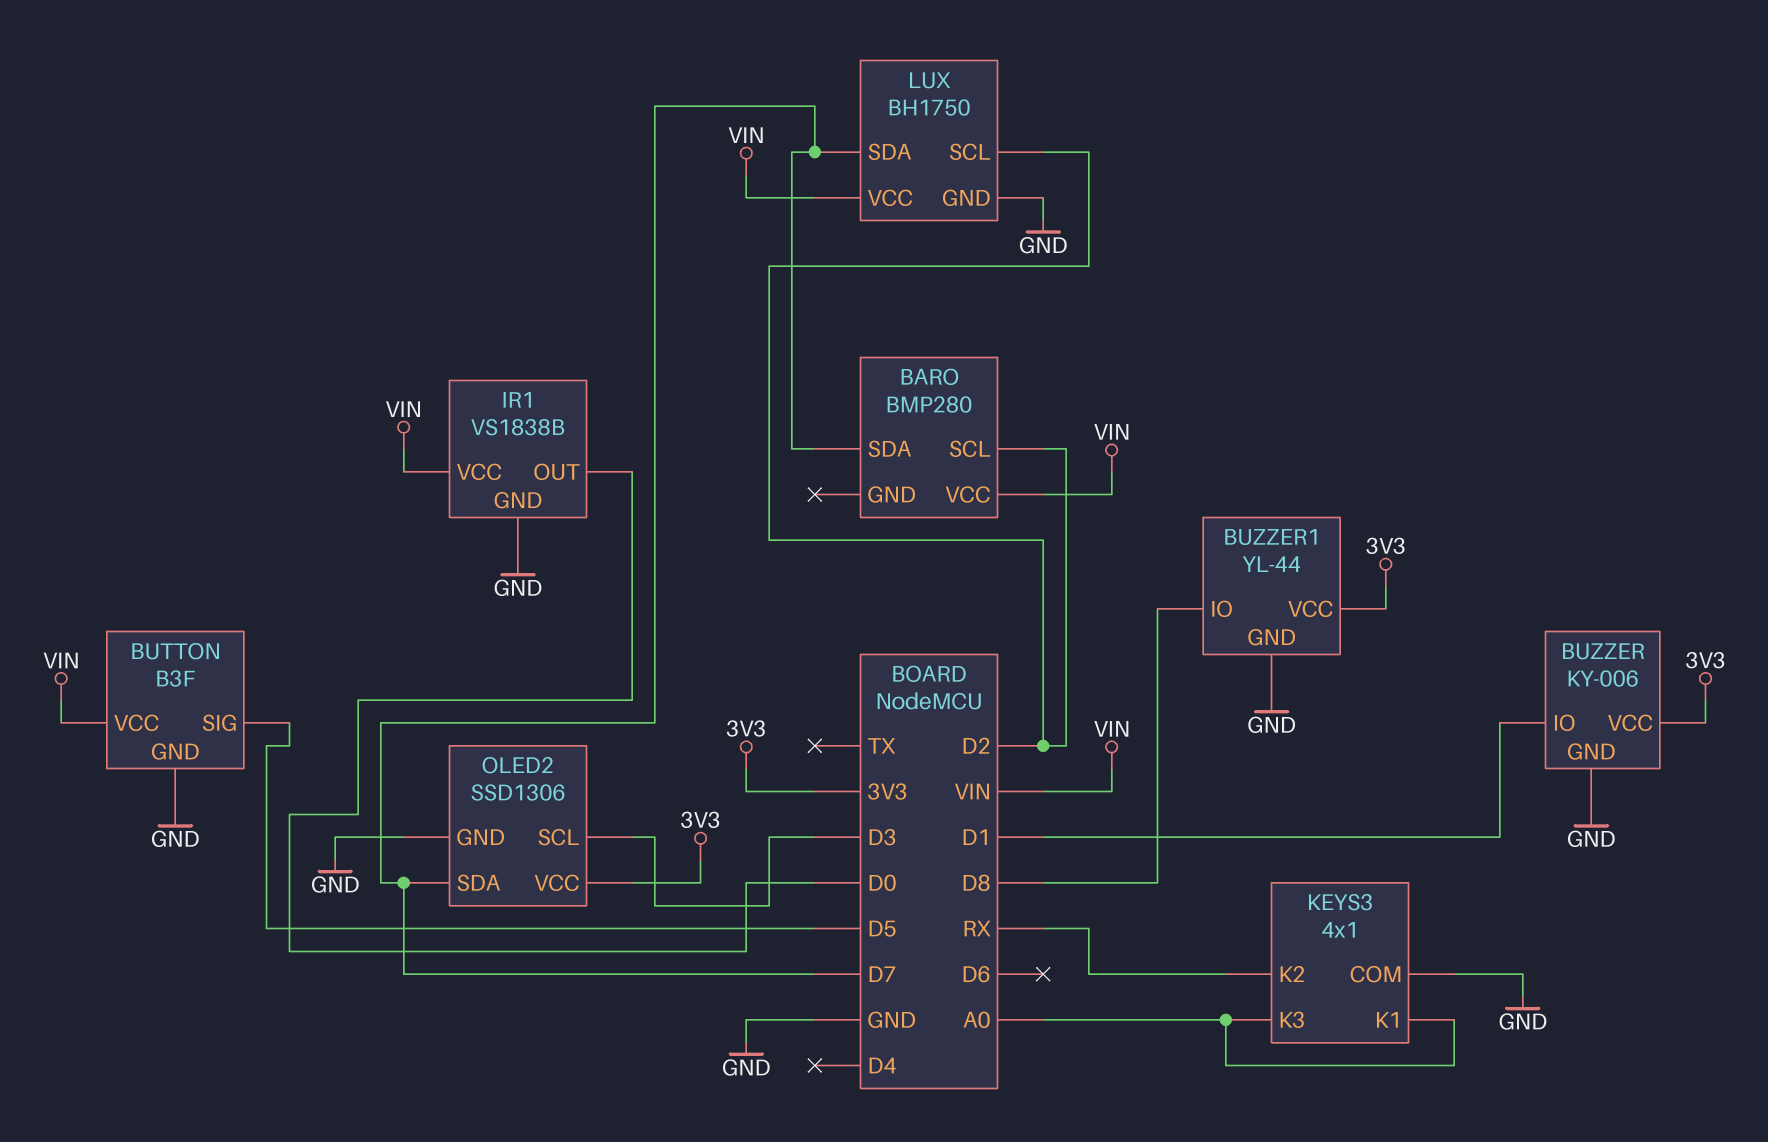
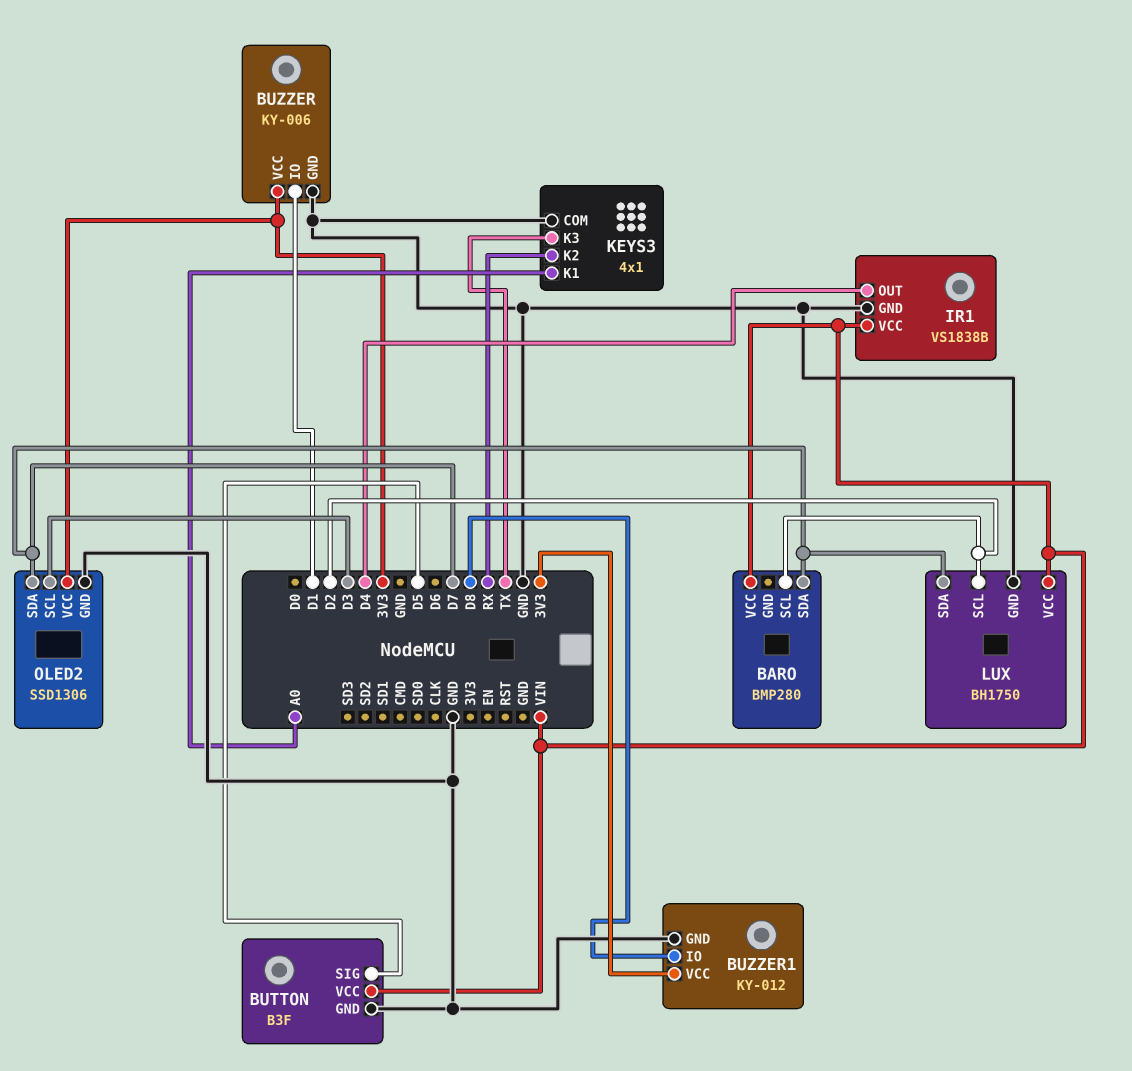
BUZZER1: YL-44 -> KY-012
IR1 pin OUT: D0 -> D4
KEYS3 pin K3: A0 -> TX

